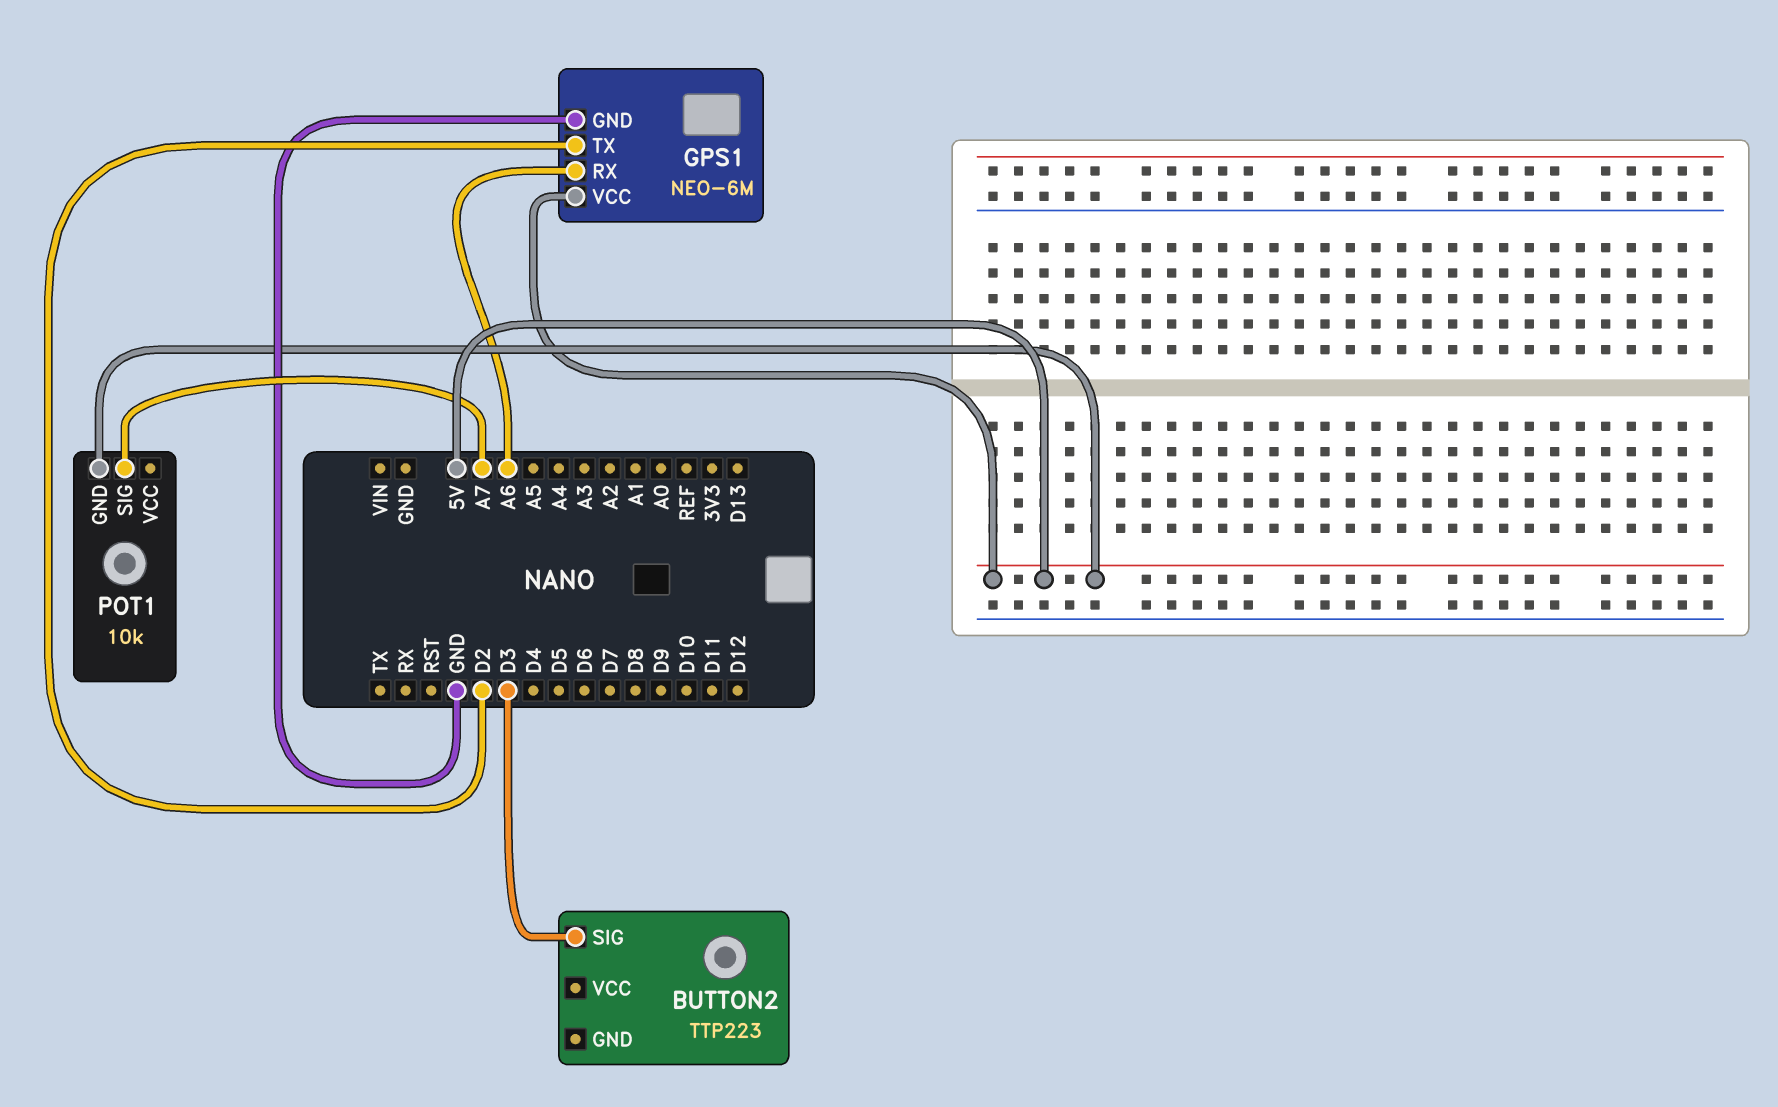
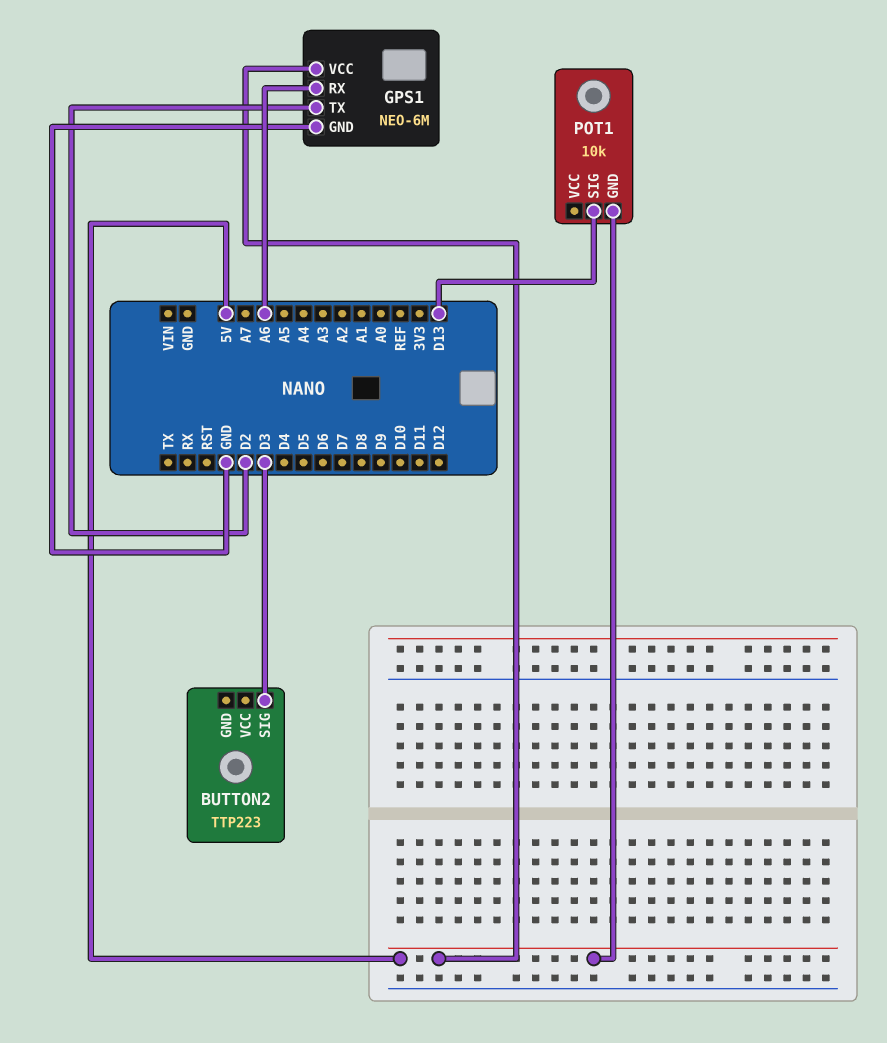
POT1 pin SIG: A7 -> D13

